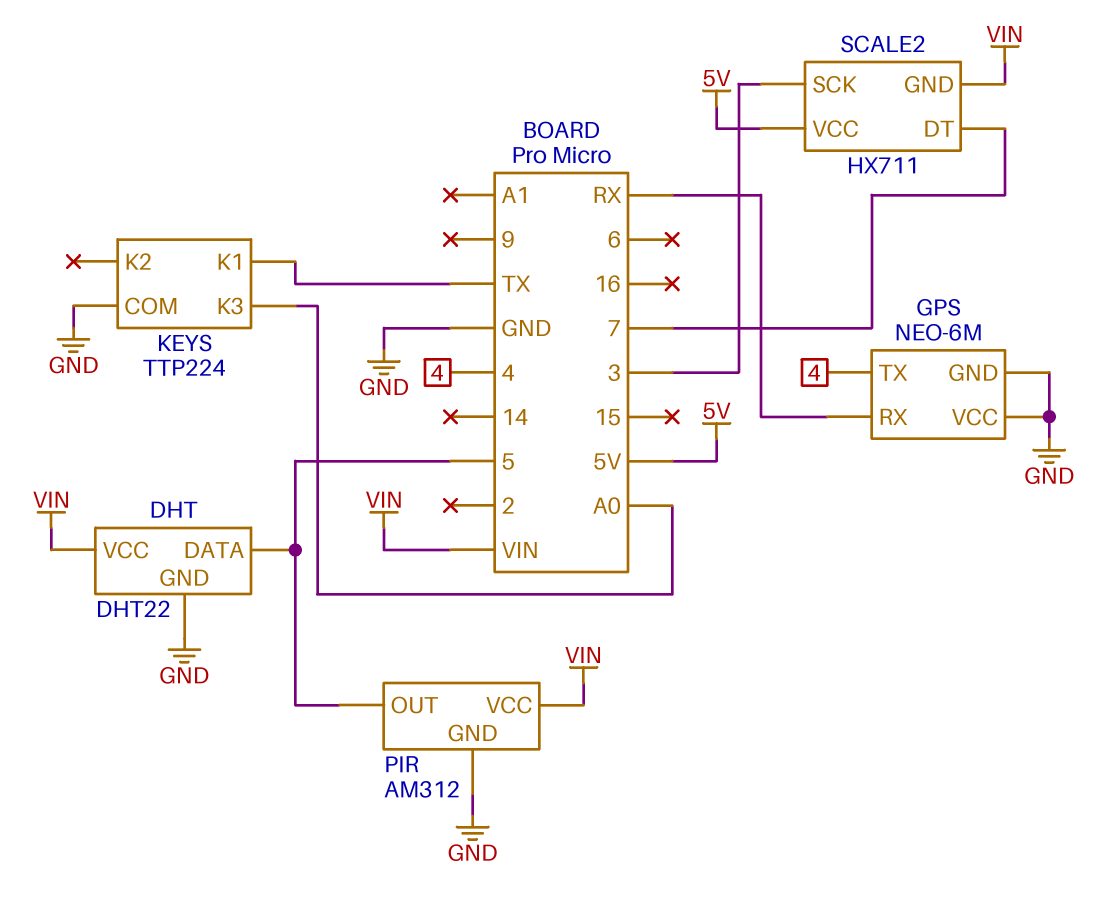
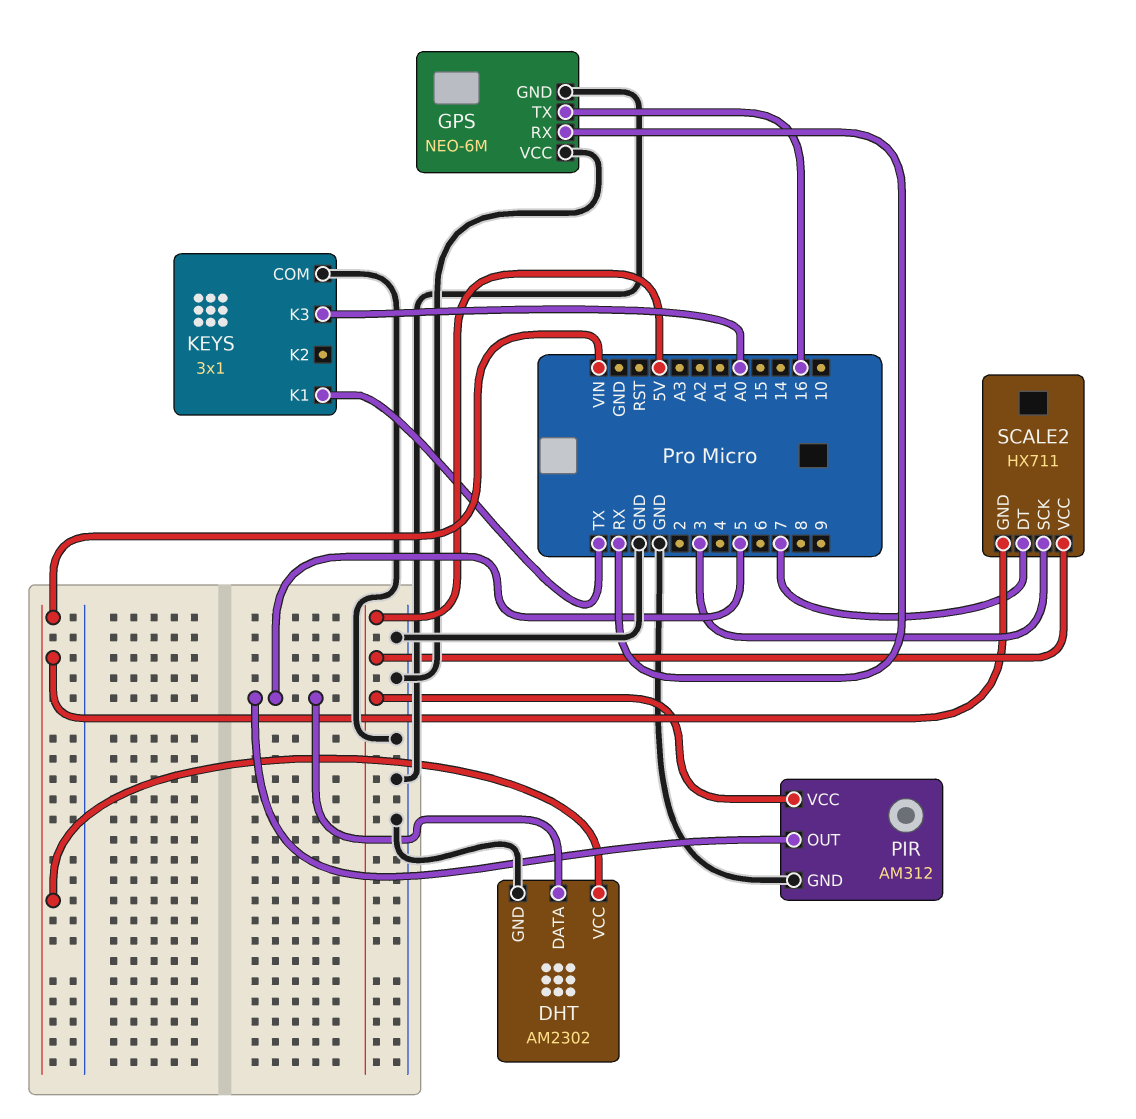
DHT: DHT22 -> AM2302
GPS pin TX: 4 -> 16
KEYS: TTP224 -> 3x1
PIR pin VCC: VIN -> 5V

